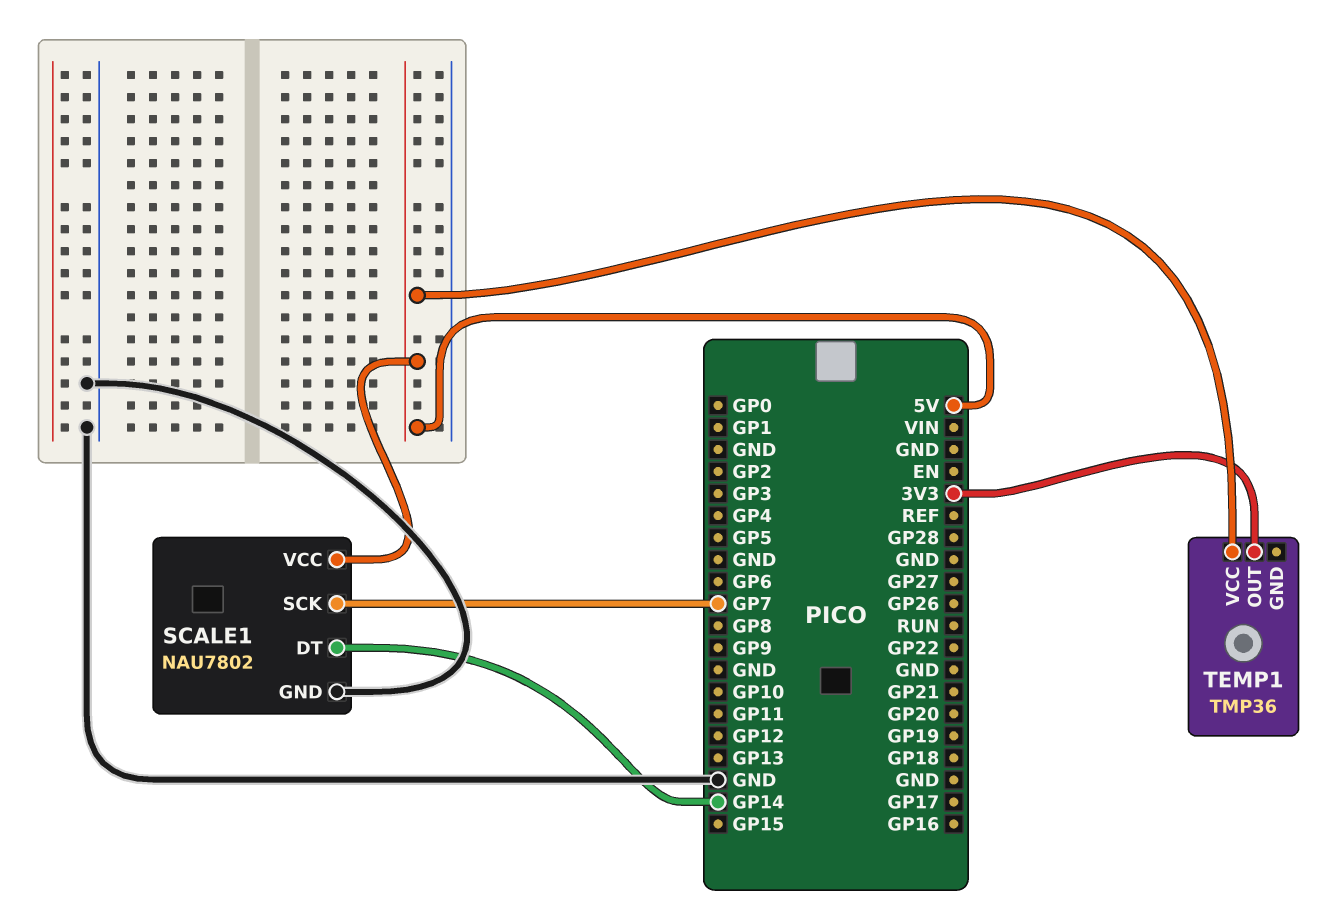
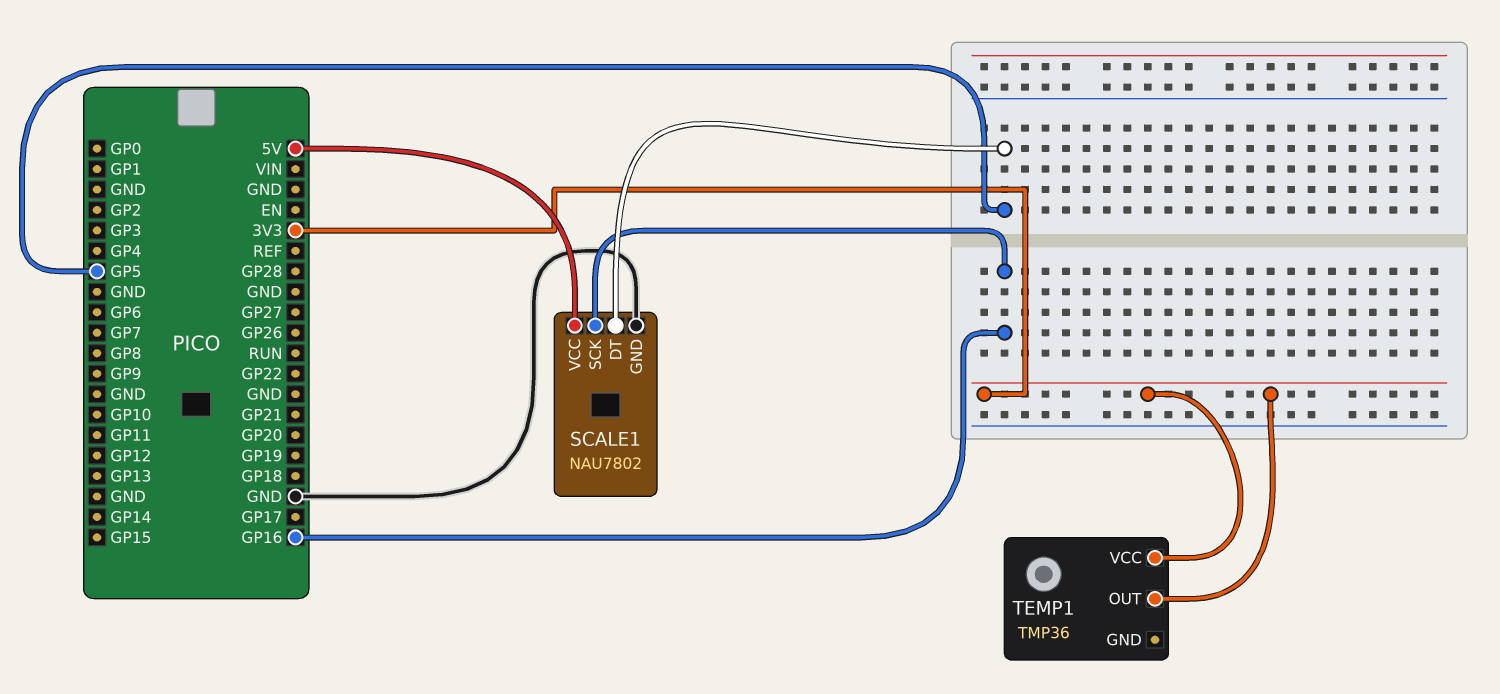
SCALE1 pin DT: GP14 -> GP5
SCALE1 pin SCK: GP7 -> GP16
TEMP1 pin VCC: 5V -> 3V3

